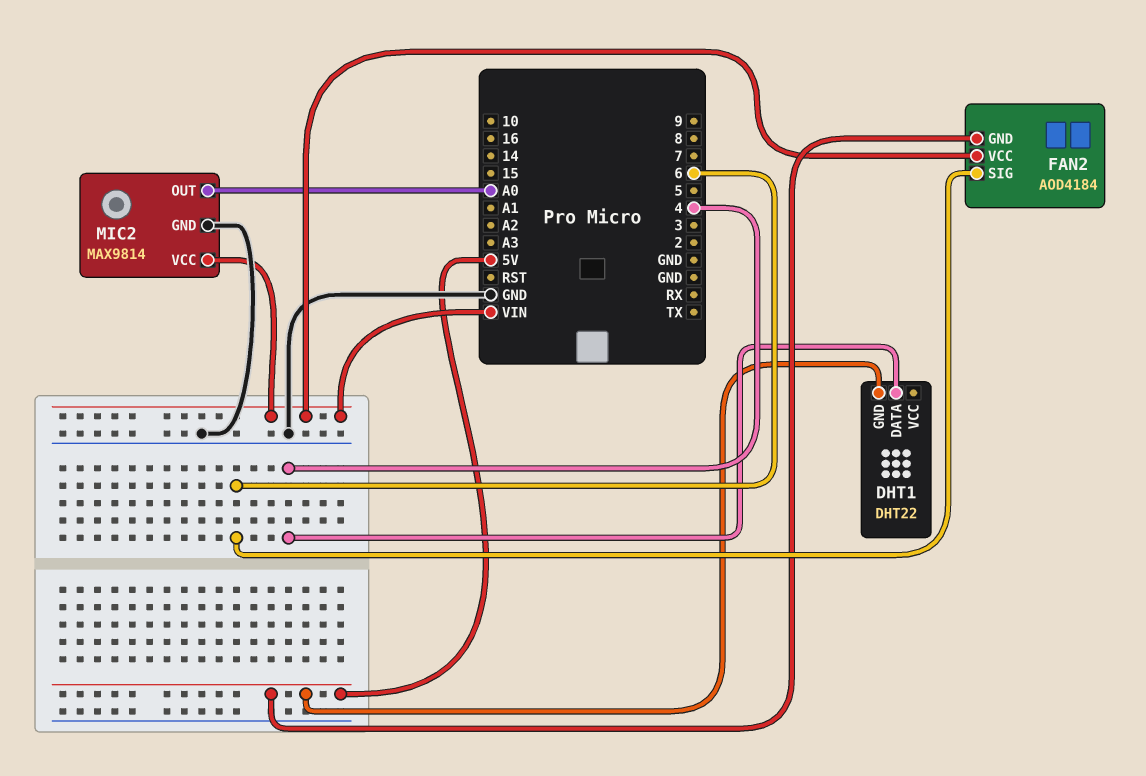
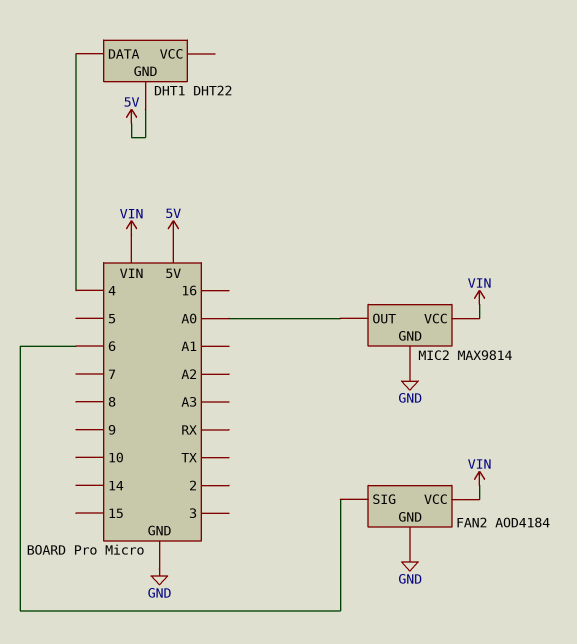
FAN2 pin GND: 5V -> GND

